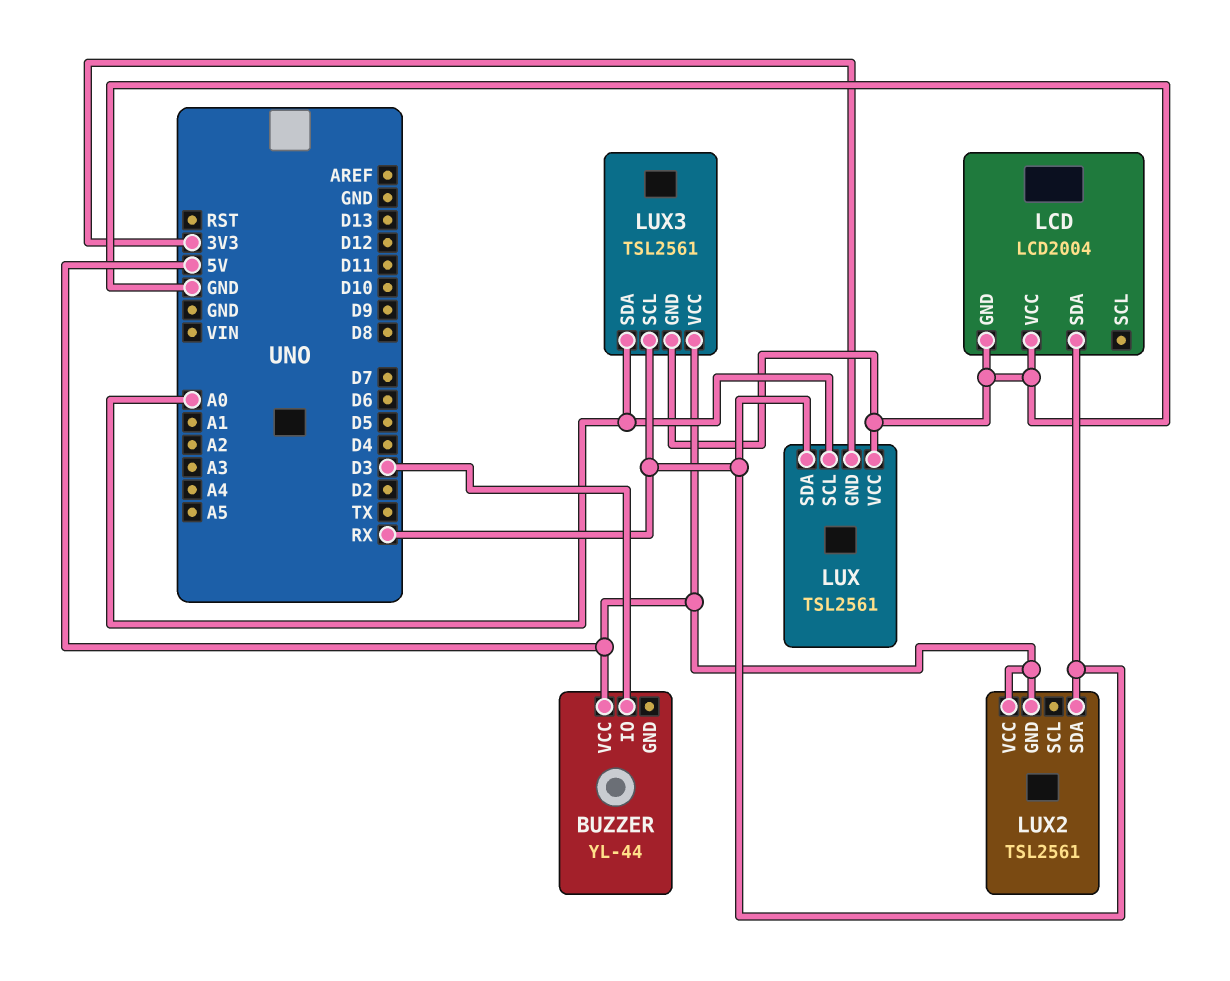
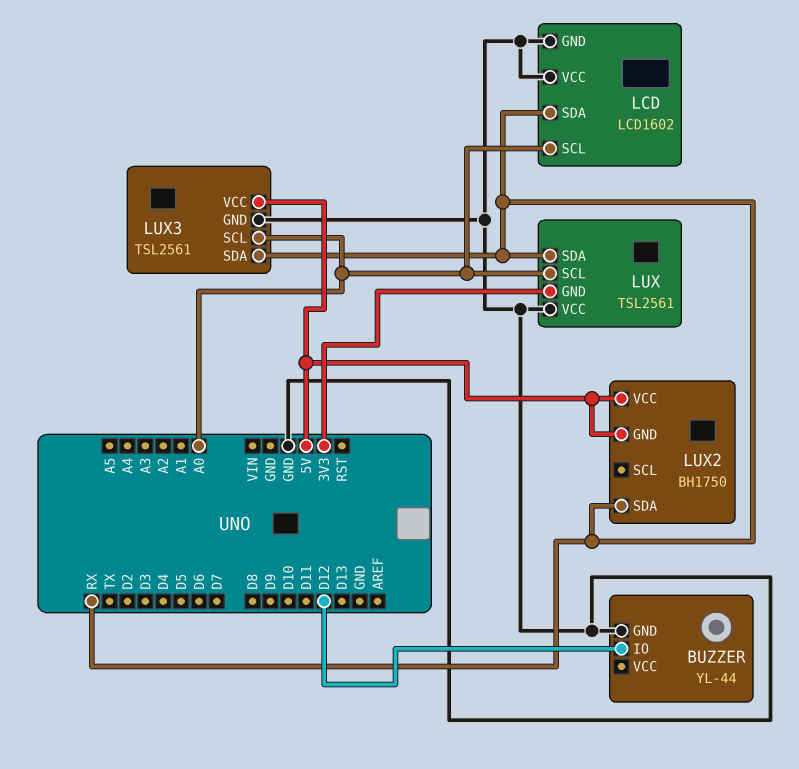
BUZZER pin GND: none -> GND
BUZZER pin IO: D3 -> D12
BUZZER pin VCC: 5V -> none
LCD: LCD2004 -> LCD1602
LCD pin SCL: none -> A0
LUX2: TSL2561 -> BH1750
LUX3 pin SCL: RX -> A0
LUX3 pin SDA: A0 -> RX

